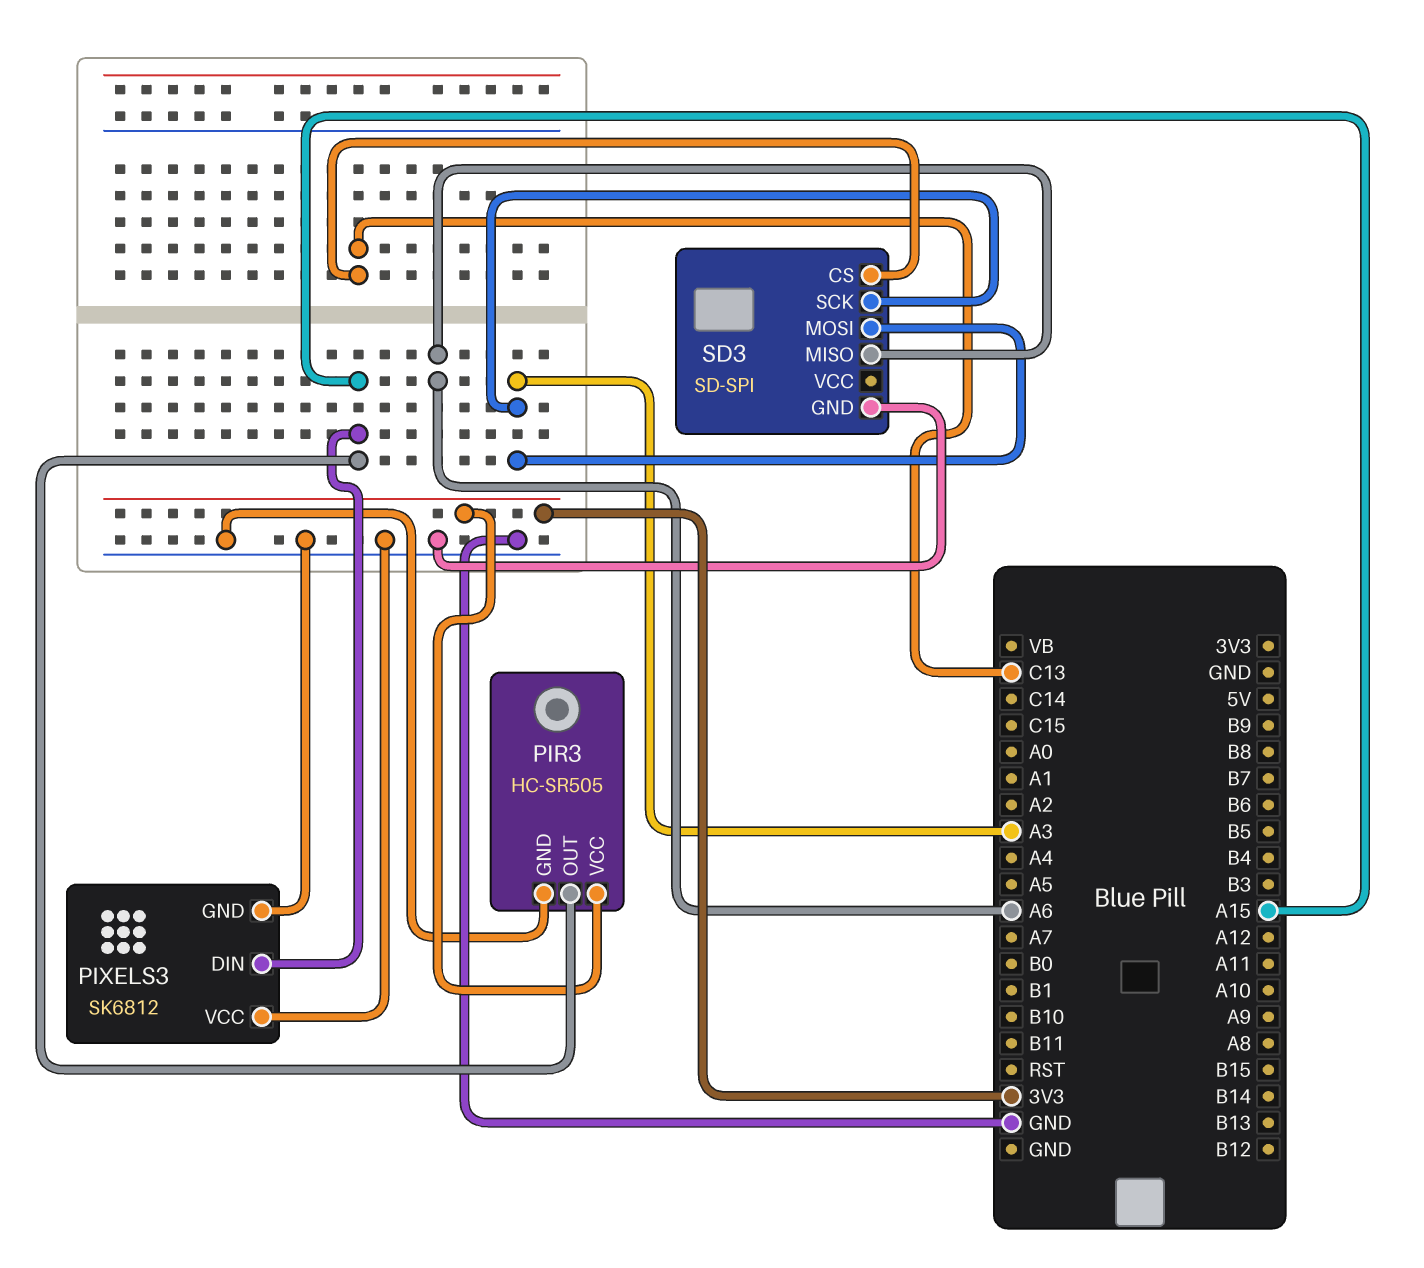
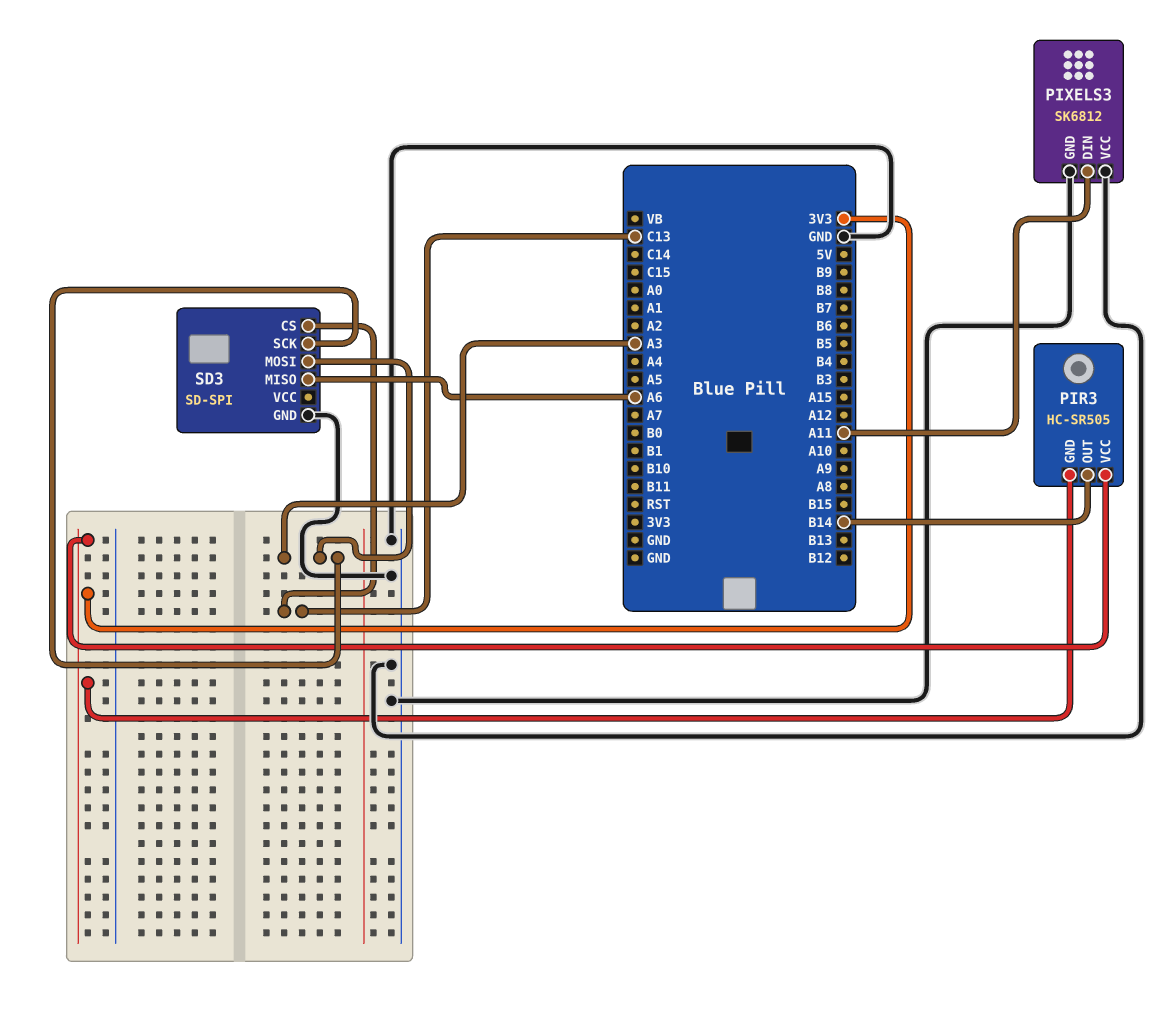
PIR3 pin GND: GND -> 3V3
PIR3 pin OUT: A15 -> B14
PIXELS3 pin DIN: A15 -> A11

